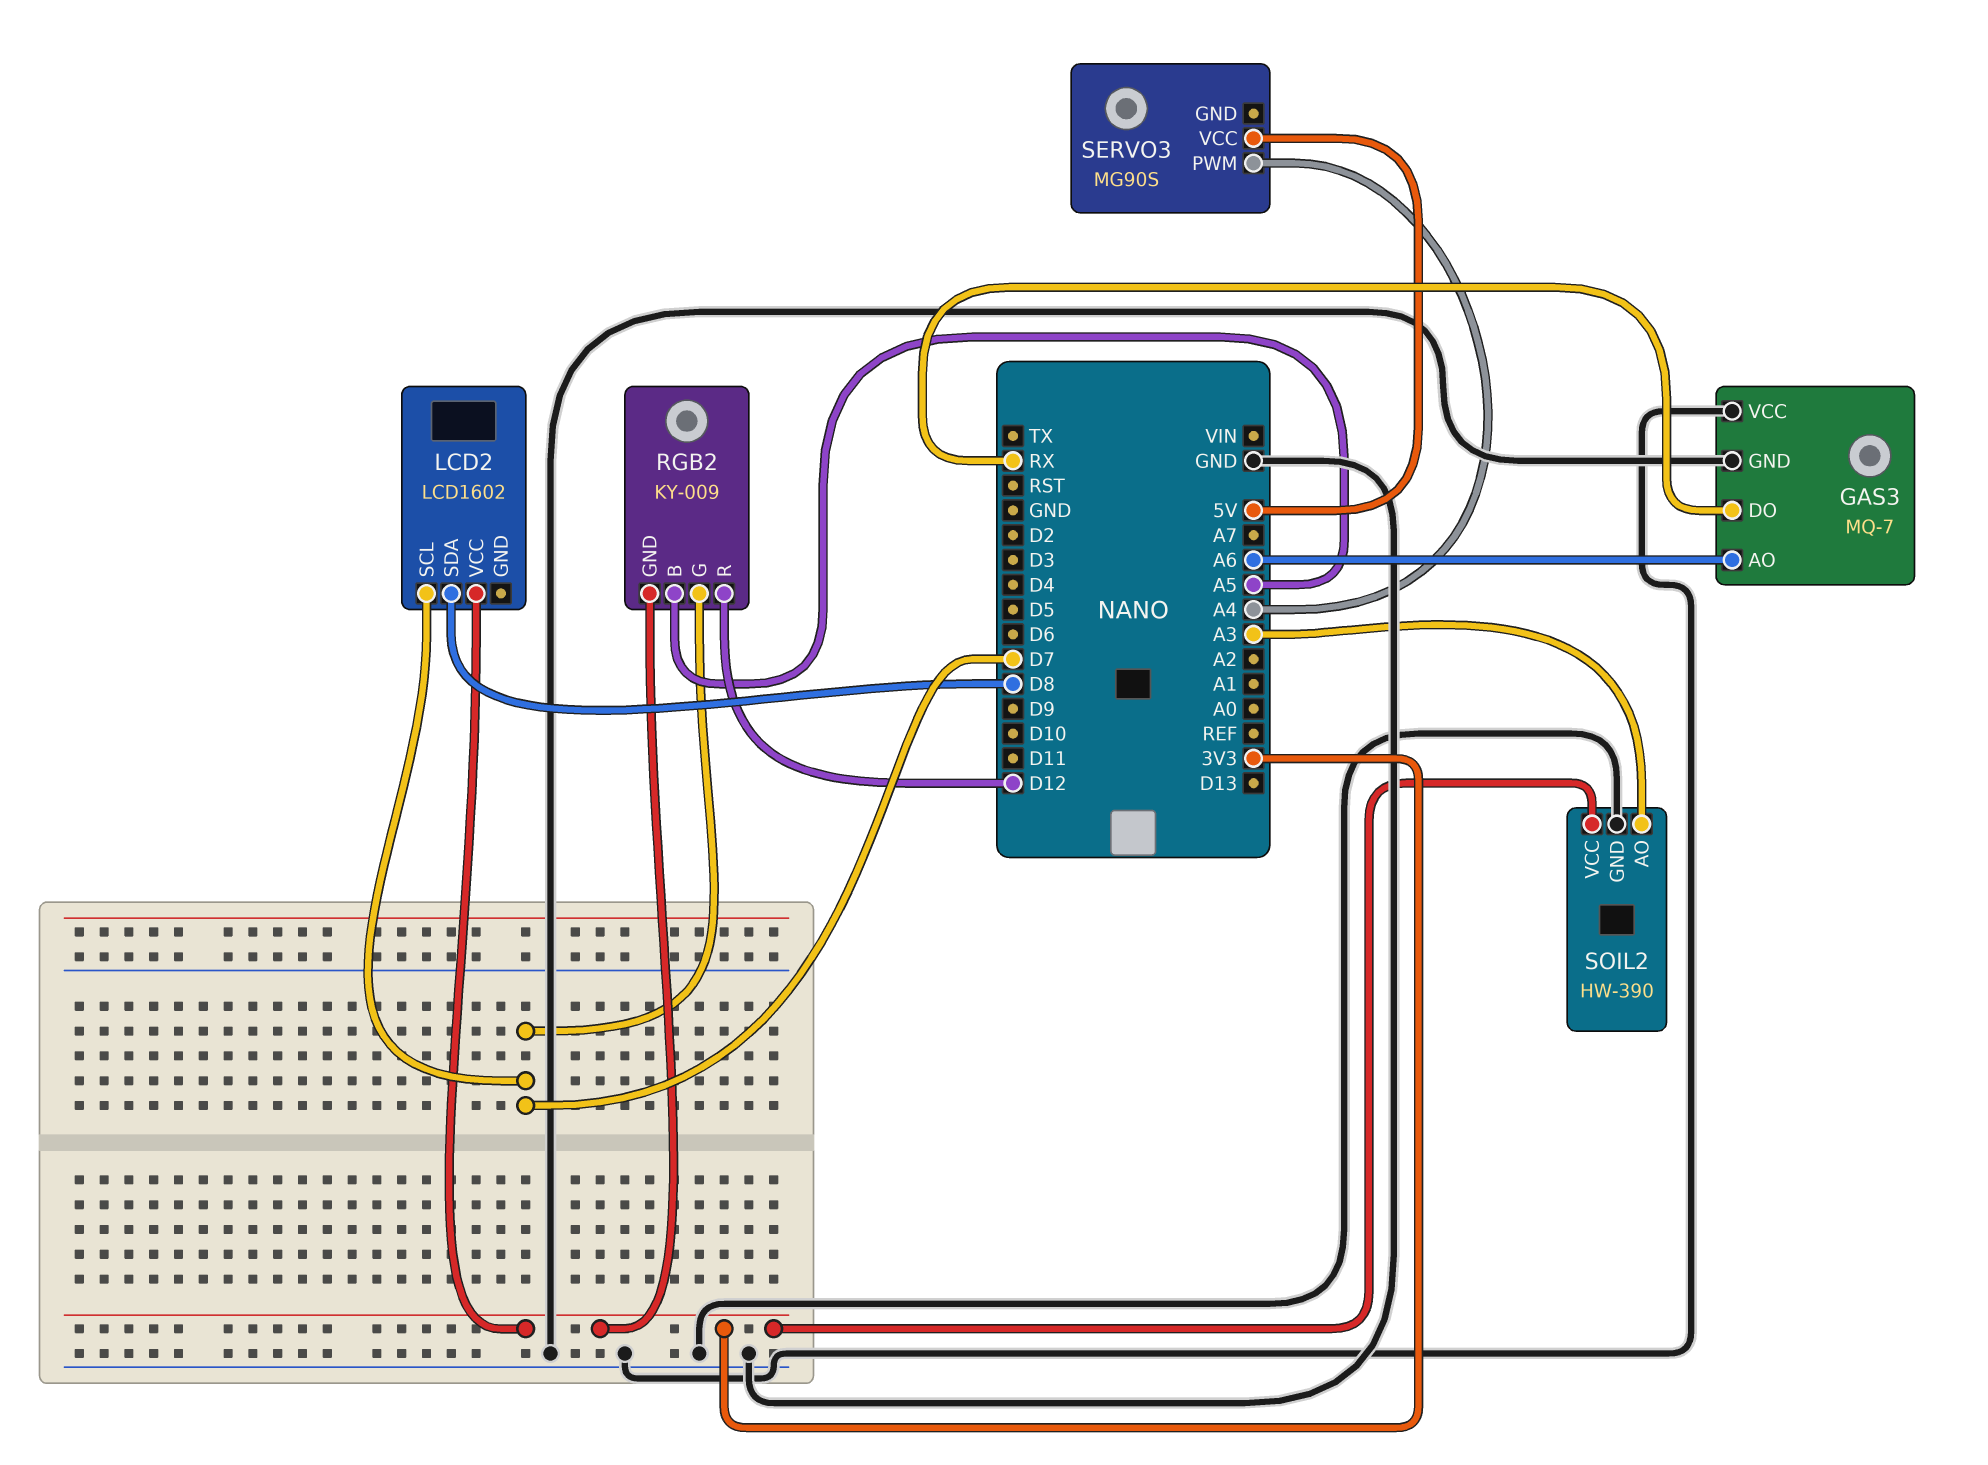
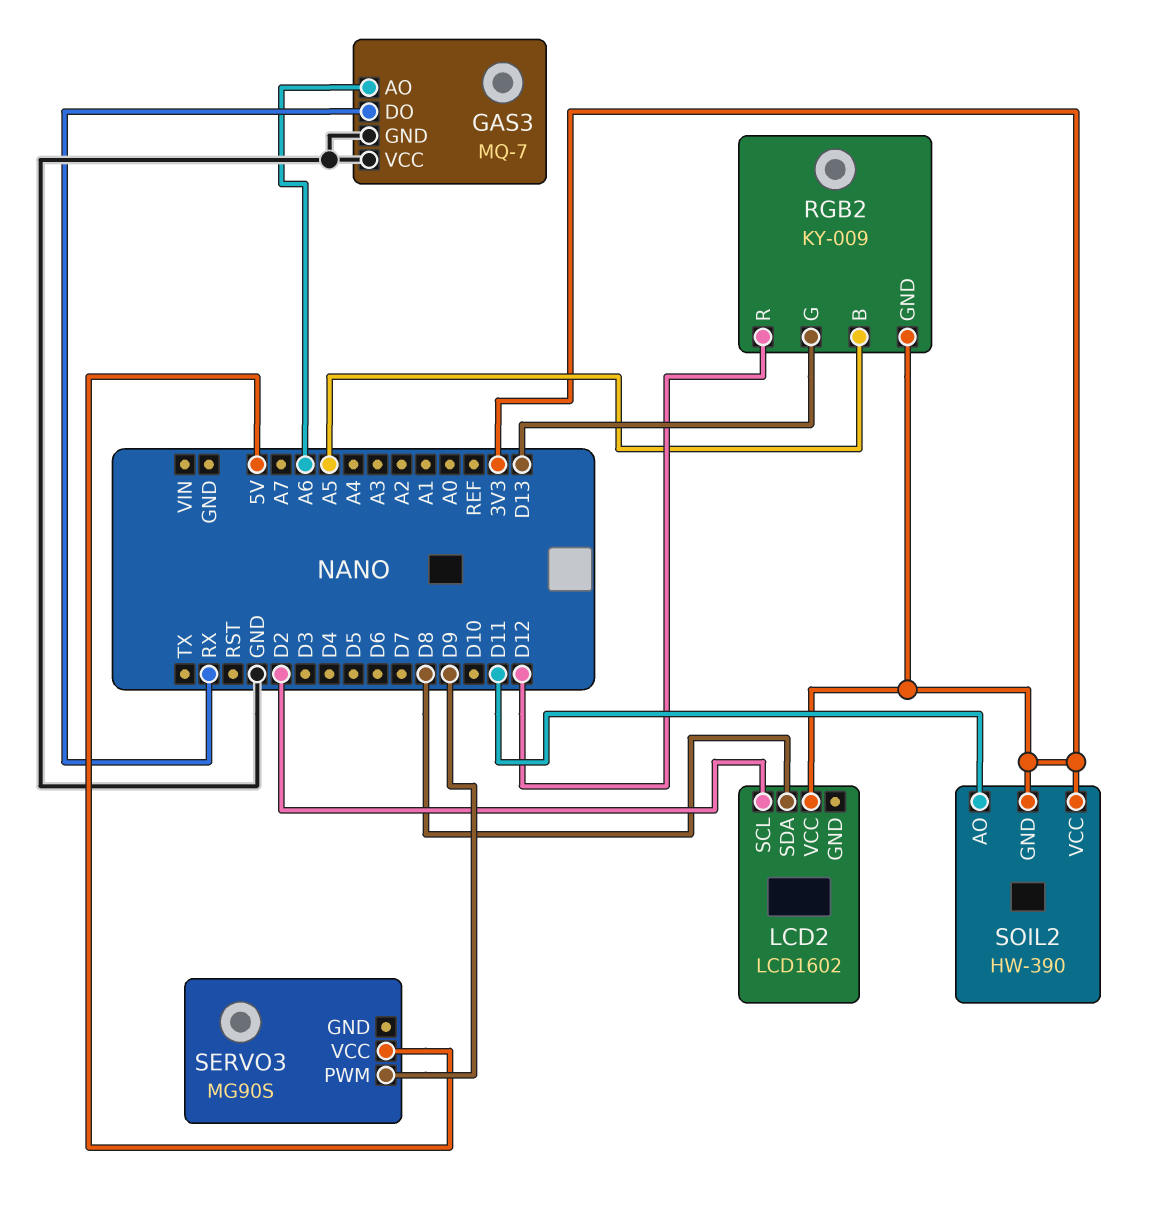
LCD2 pin SCL: D7 -> D2
RGB2 pin G: D7 -> D13
SERVO3 pin PWM: A4 -> D9
SOIL2 pin AO: A3 -> D11
SOIL2 pin GND: GND -> 3V3

